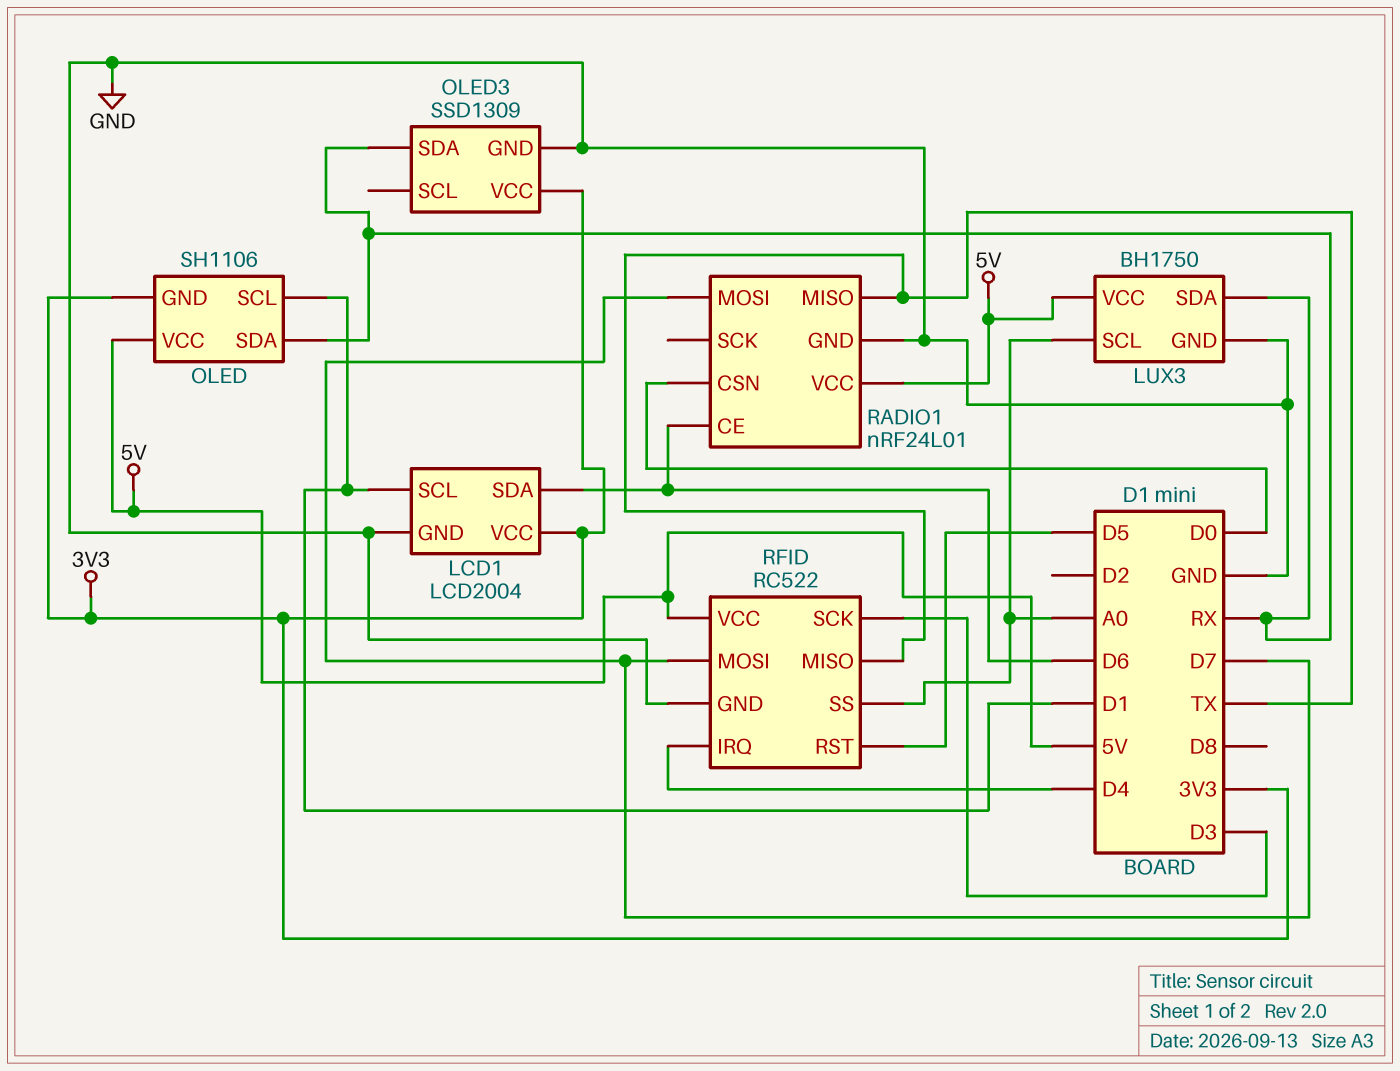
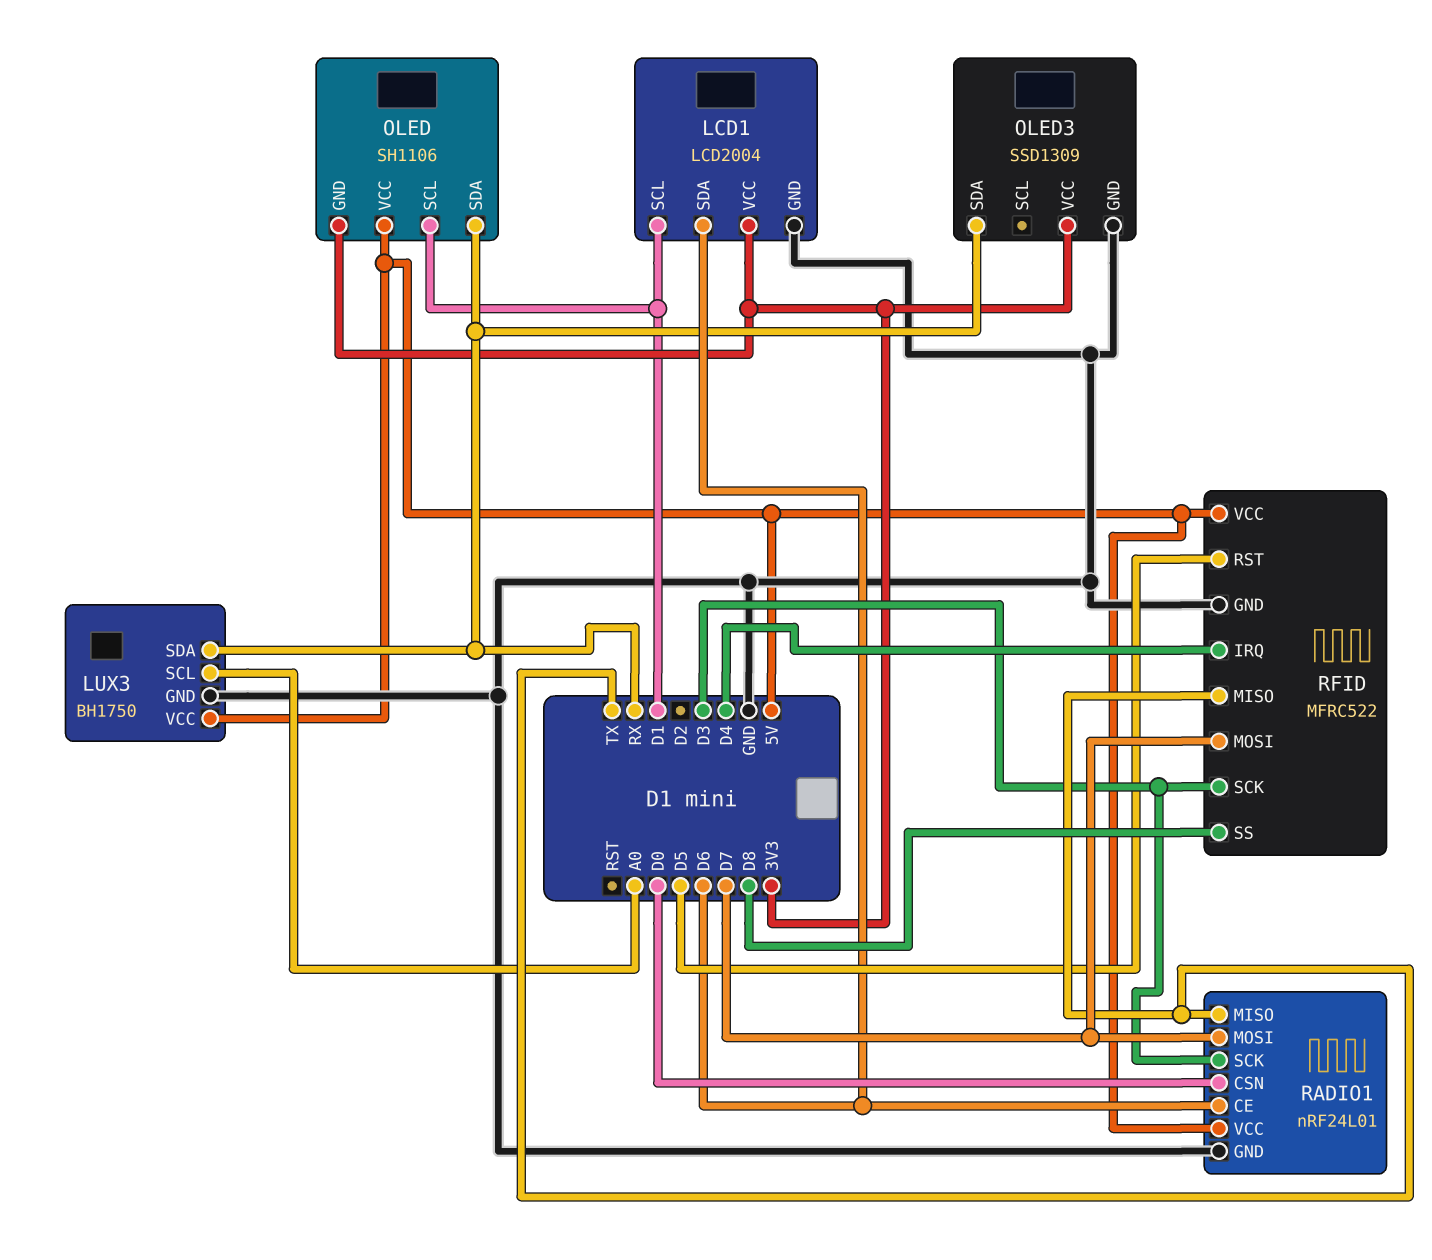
RADIO1 pin SCK: none -> D3
RFID: RC522 -> MFRC522
RFID pin SS: A0 -> D8

